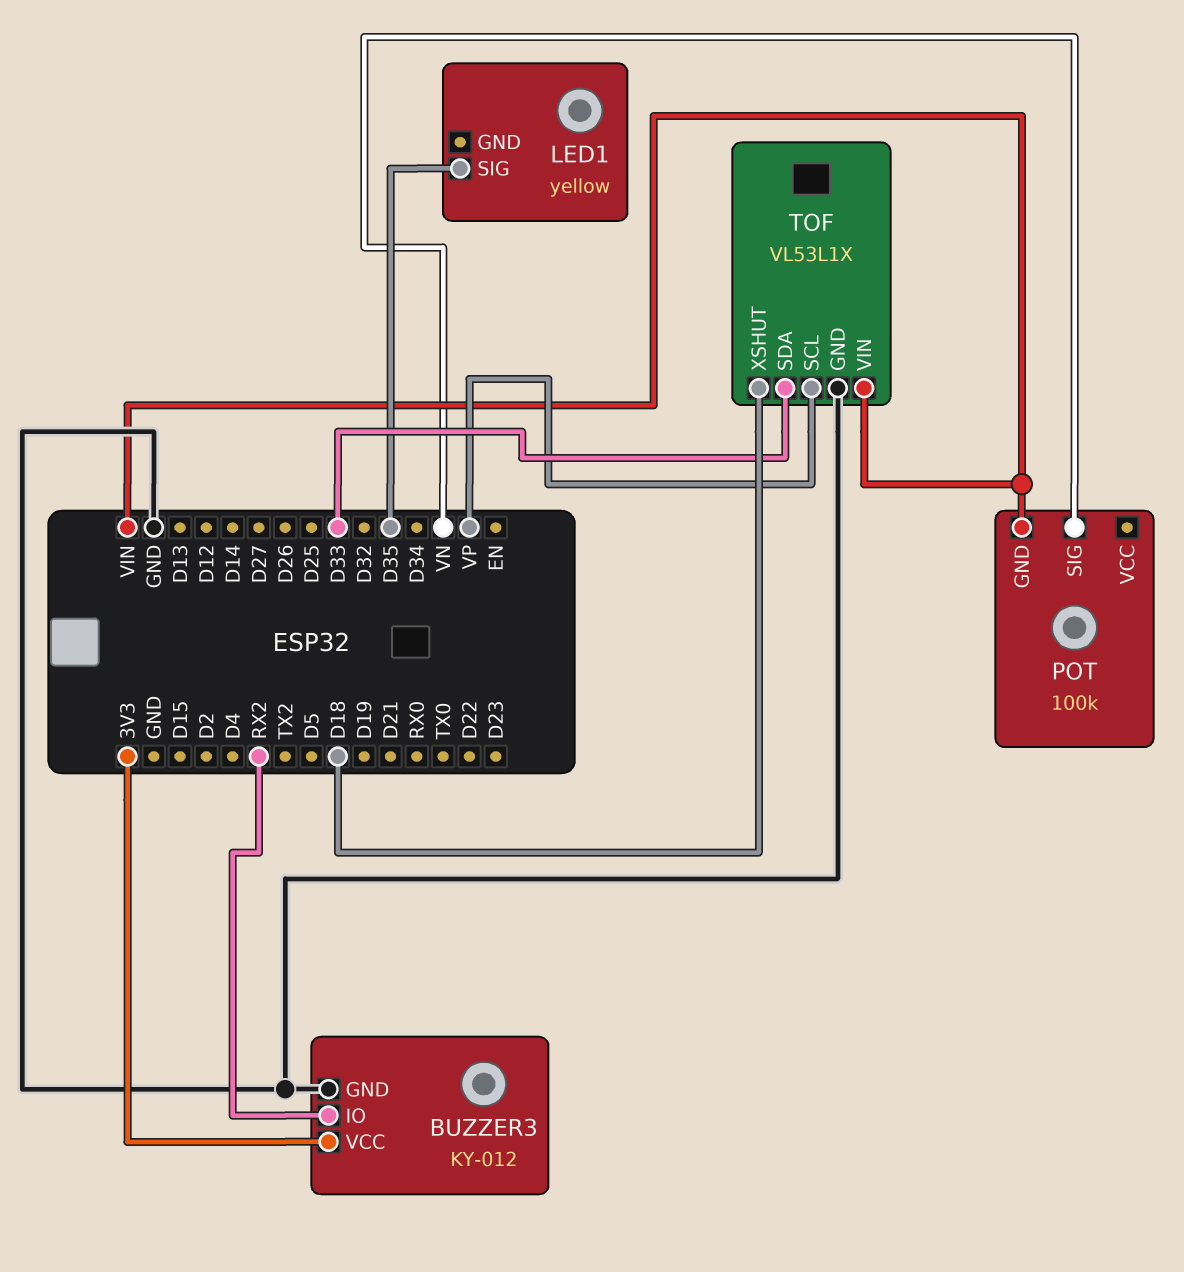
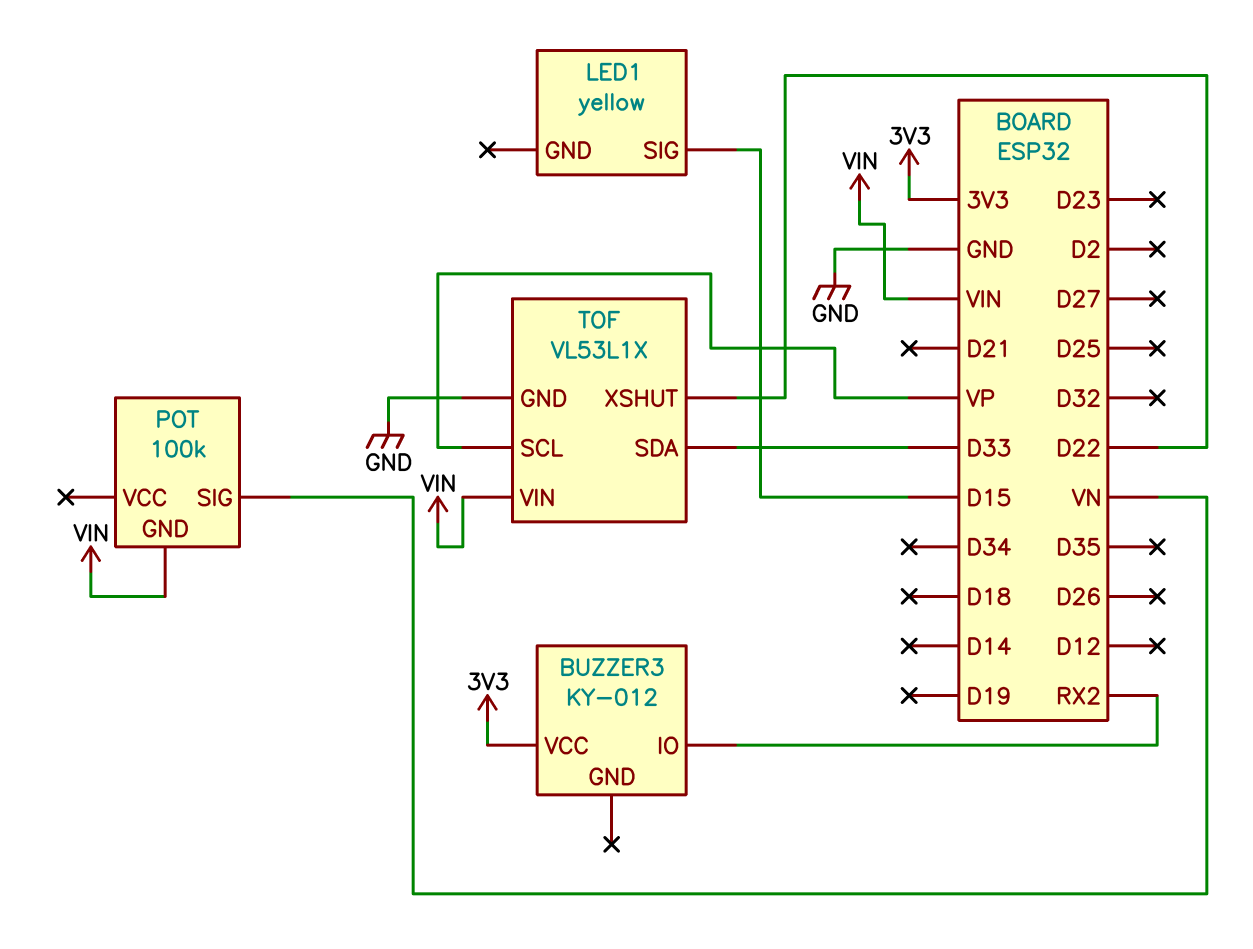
BUZZER3 pin GND: GND -> none
LED1 pin SIG: D35 -> D15
TOF pin XSHUT: D18 -> D22

